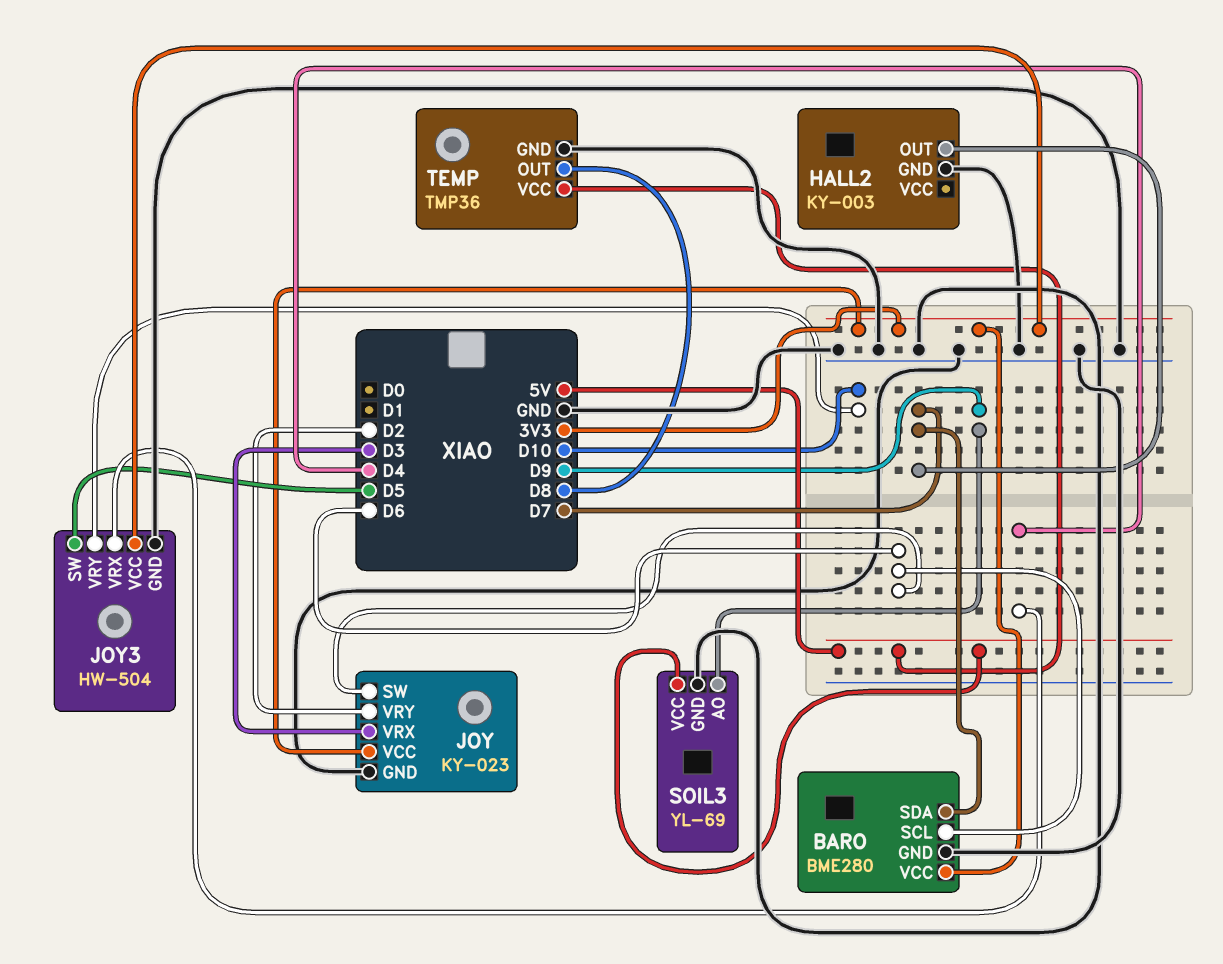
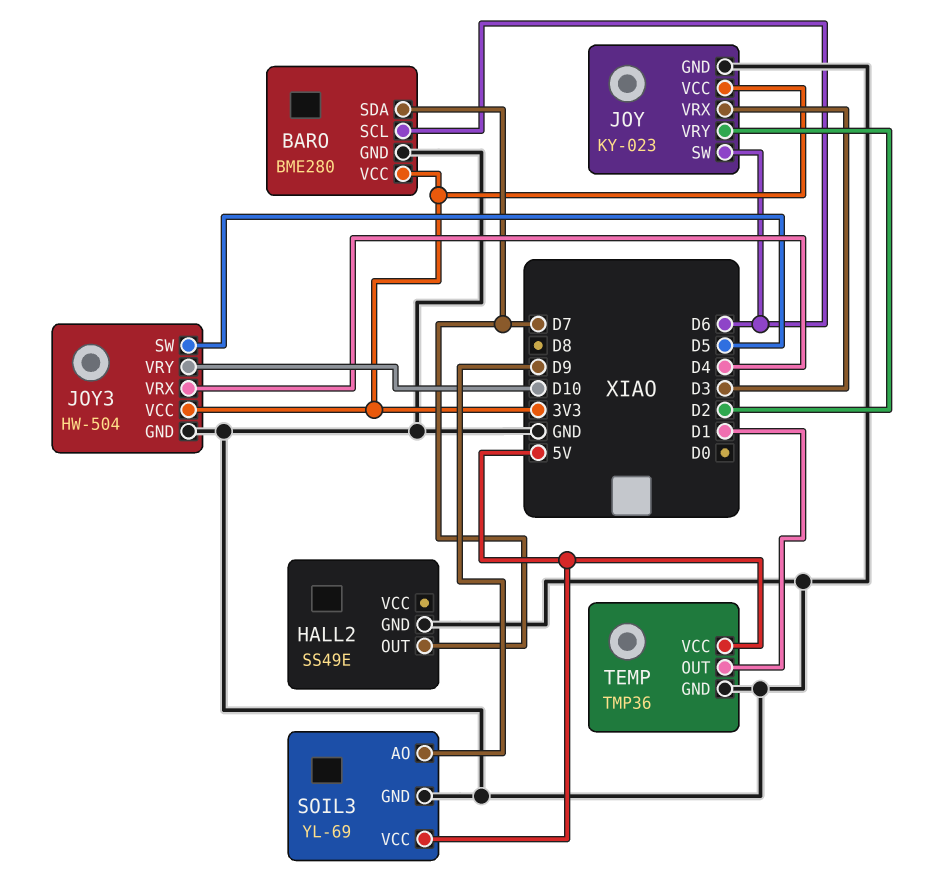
HALL2: KY-003 -> SS49E
TEMP pin OUT: D8 -> D1

